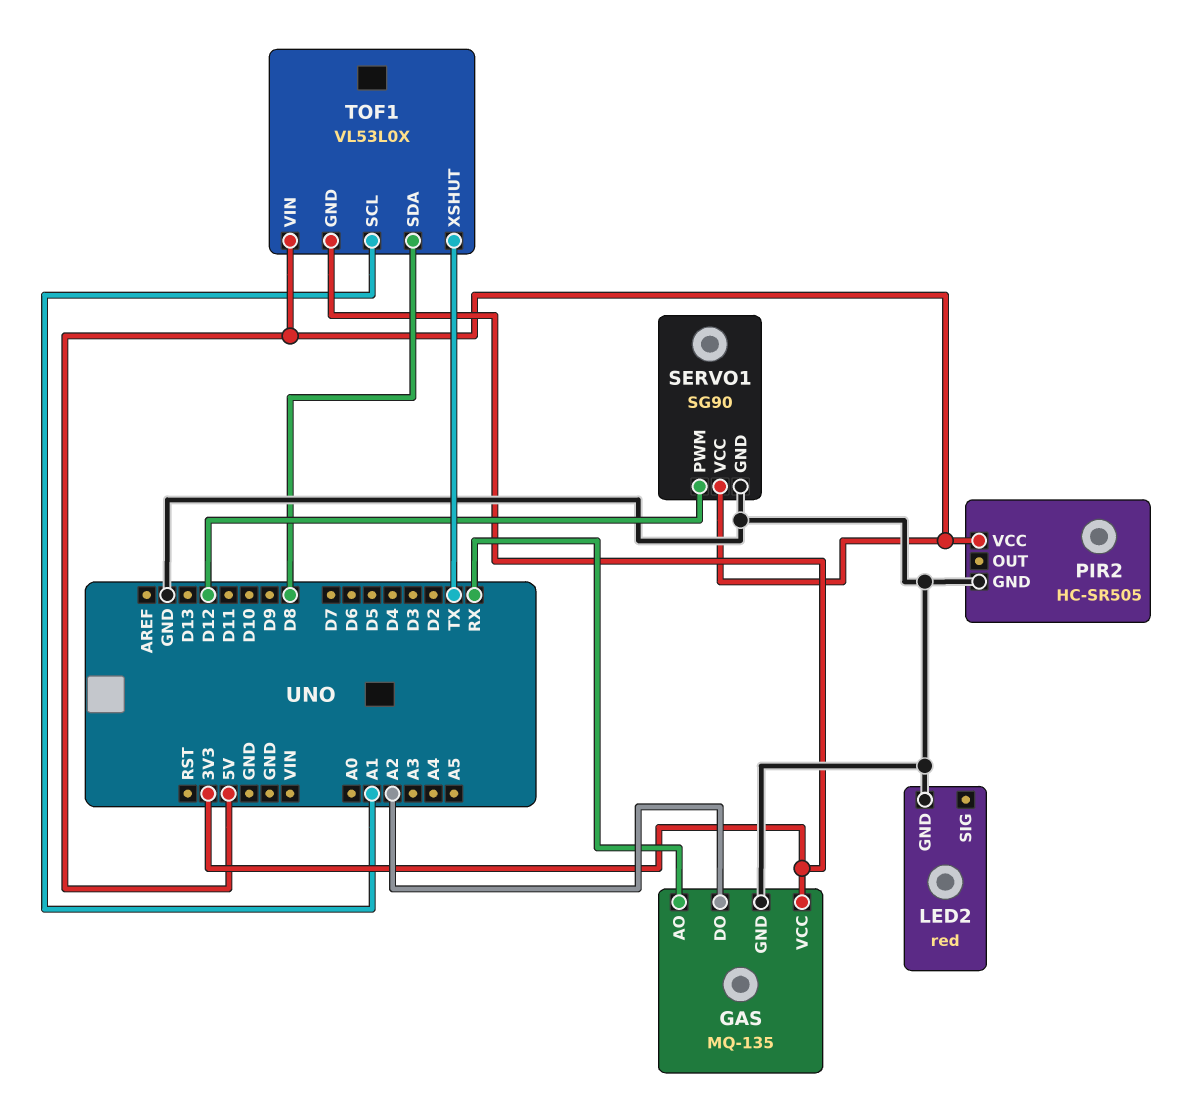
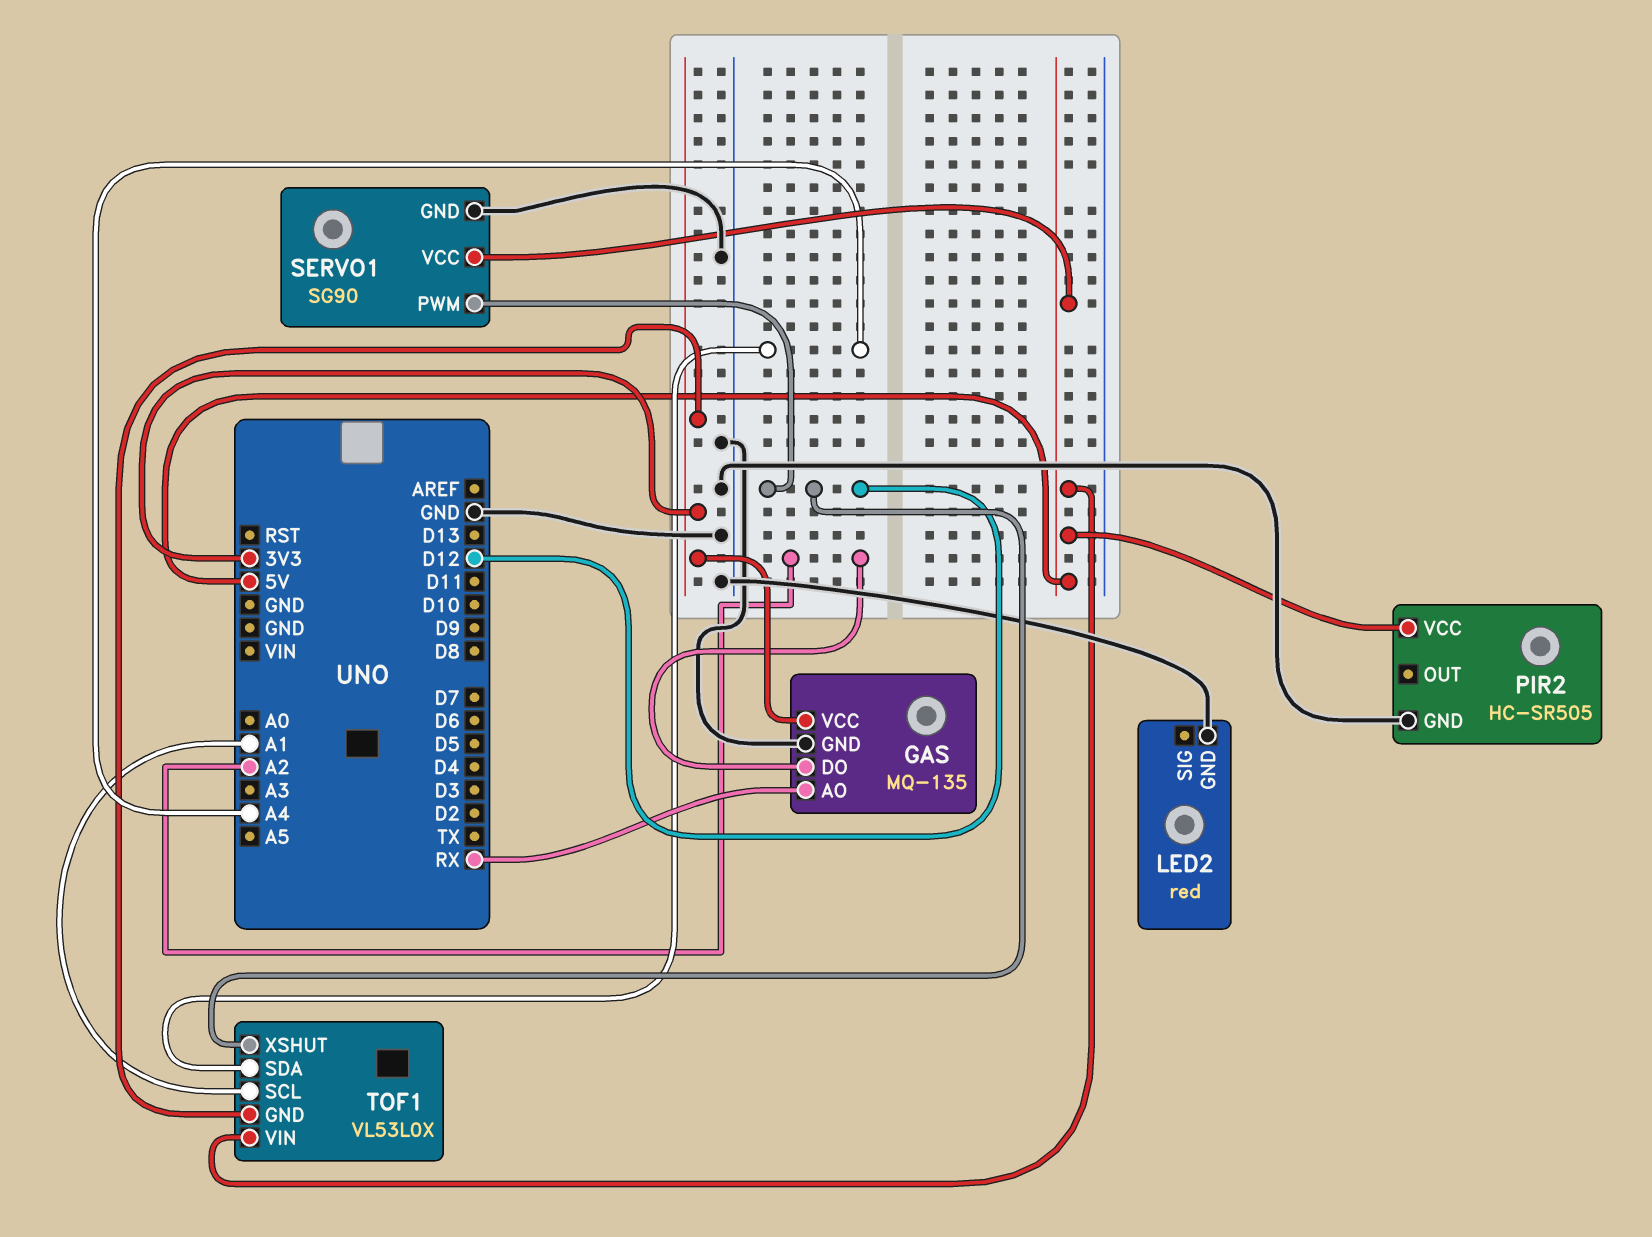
TOF1 pin SDA: D8 -> A4
TOF1 pin XSHUT: TX -> D12

